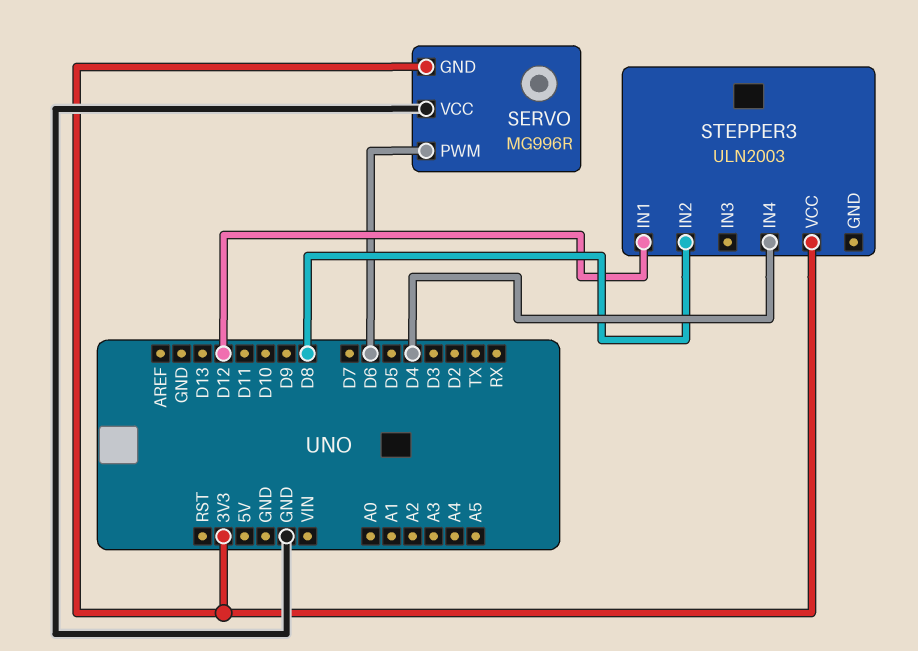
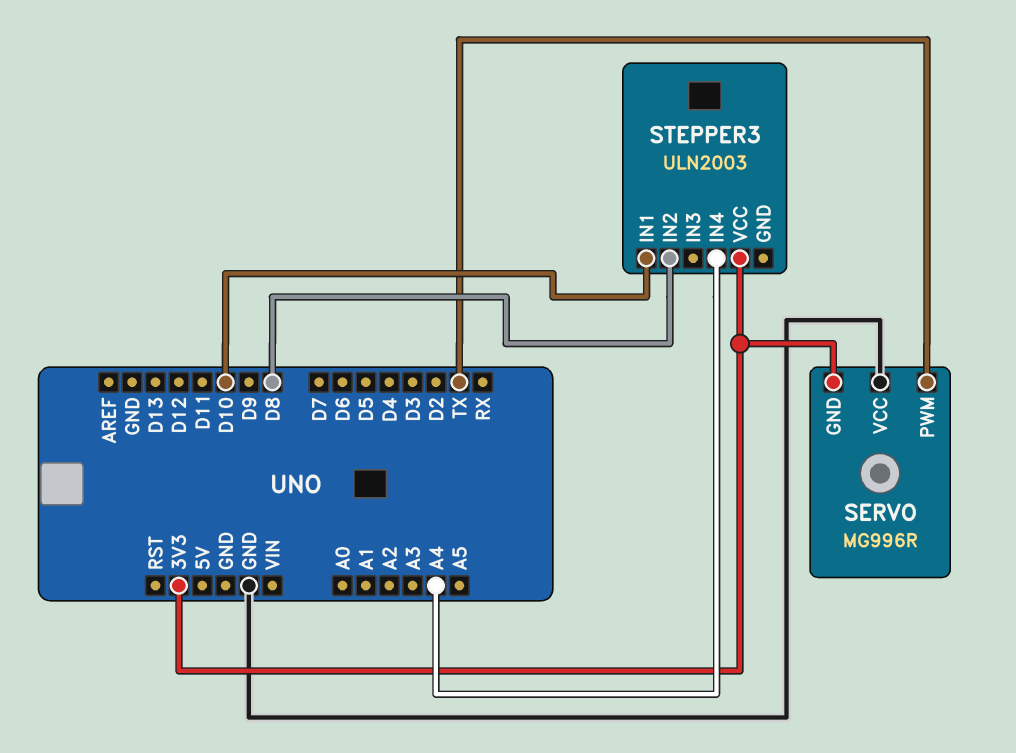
SERVO pin PWM: D6 -> TX
STEPPER3 pin IN1: D12 -> D10
STEPPER3 pin IN4: D4 -> A4

